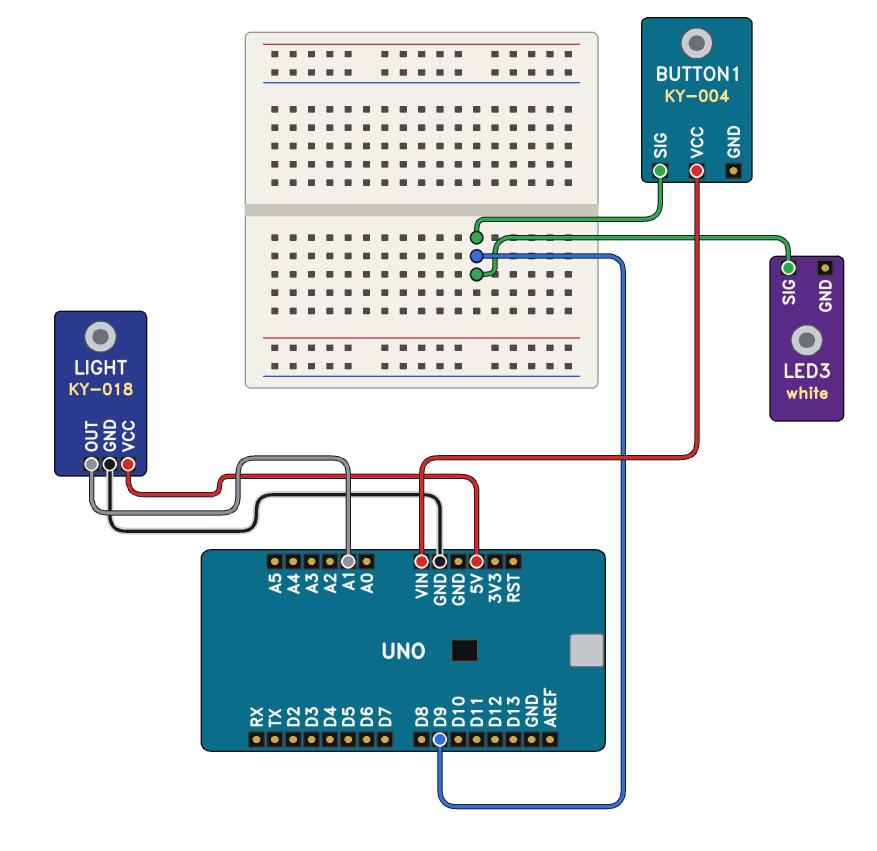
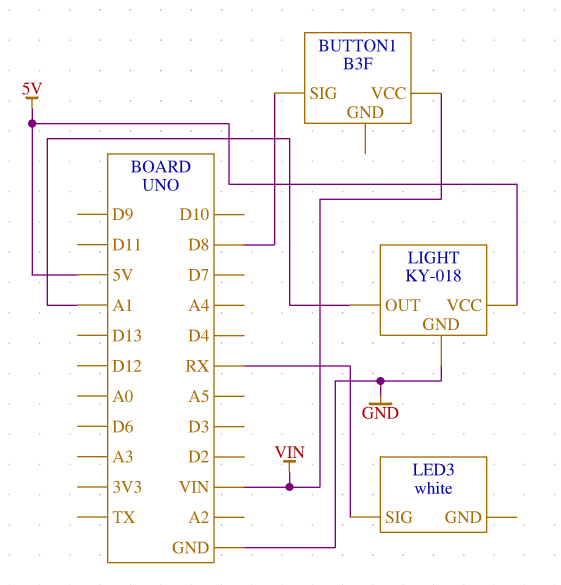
BUTTON1: KY-004 -> B3F
BUTTON1 pin SIG: D9 -> D8
LED3 pin SIG: D9 -> RX

